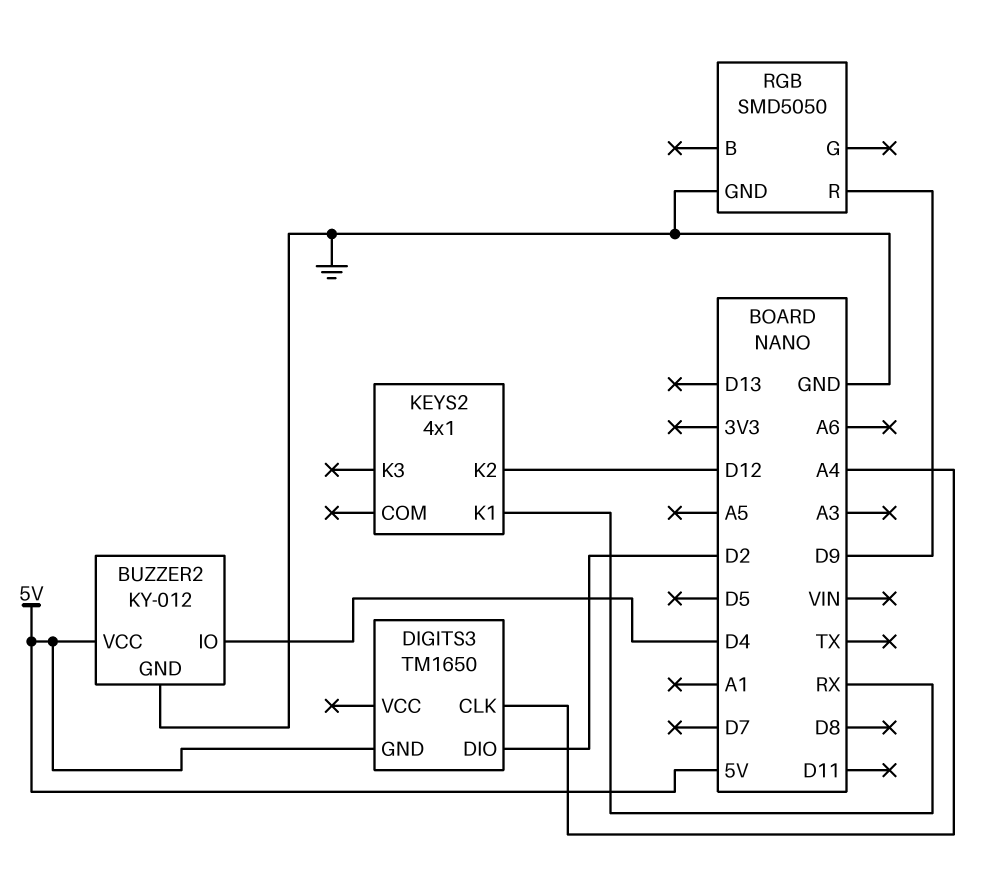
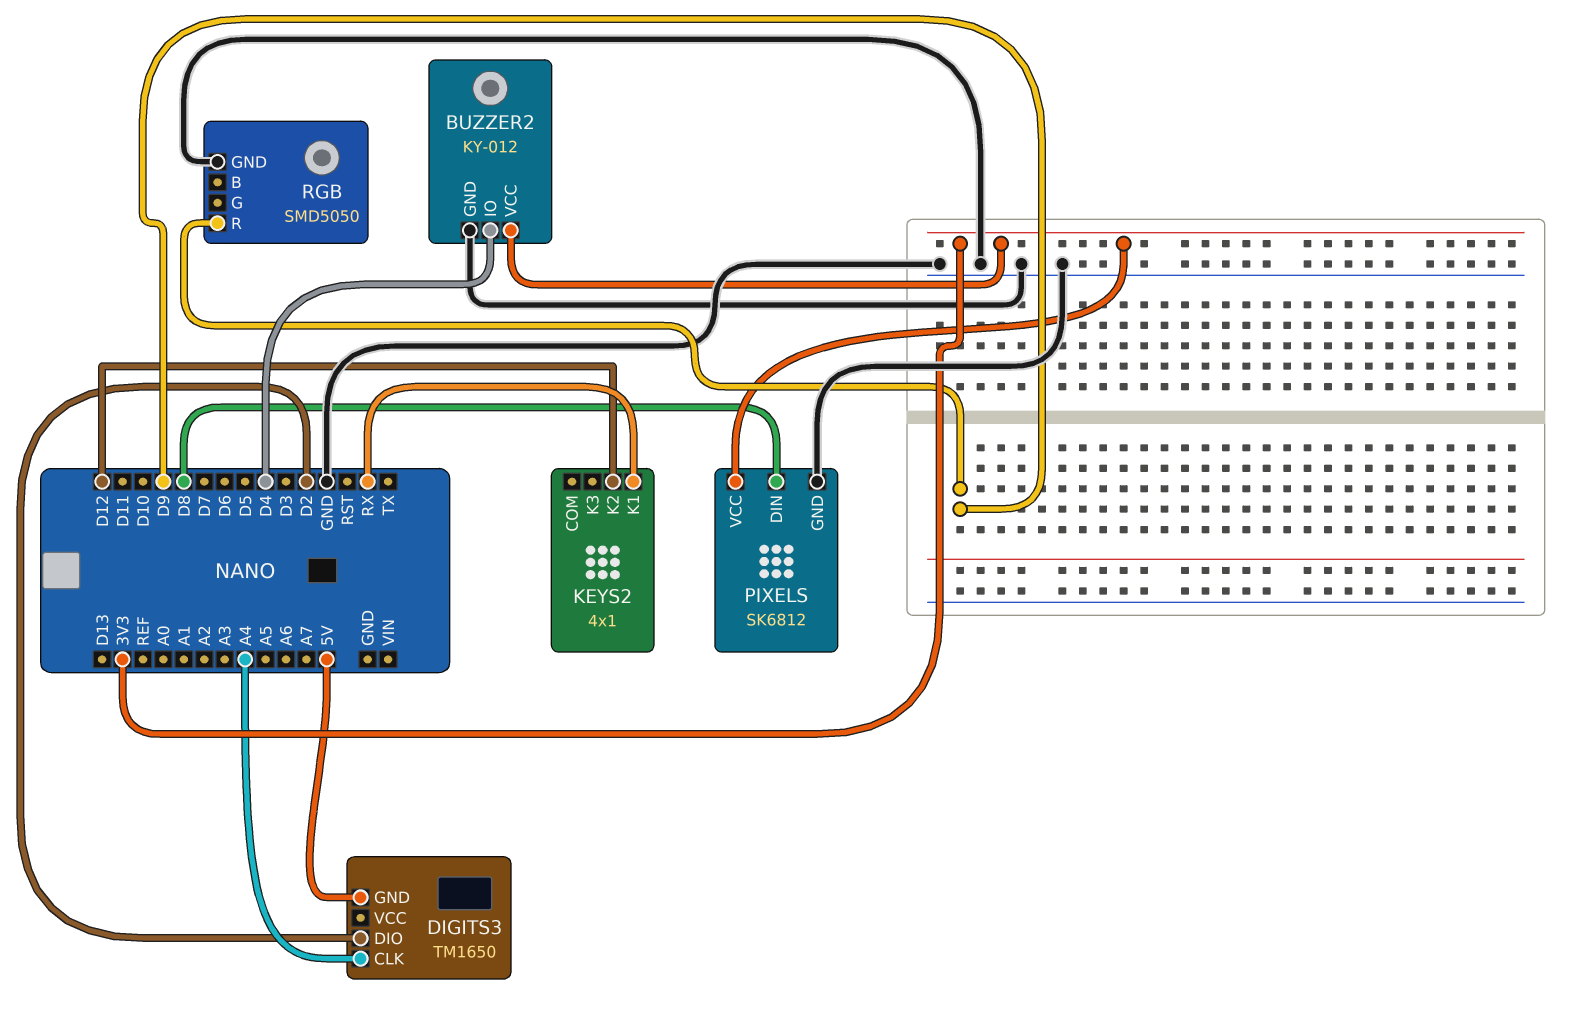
BUZZER2 pin VCC: 5V -> 3V3
PIXELS: none -> SK6812
PIXELS pin DIN: none -> D8
PIXELS pin GND: none -> GND
PIXELS pin VCC: none -> 3V3

